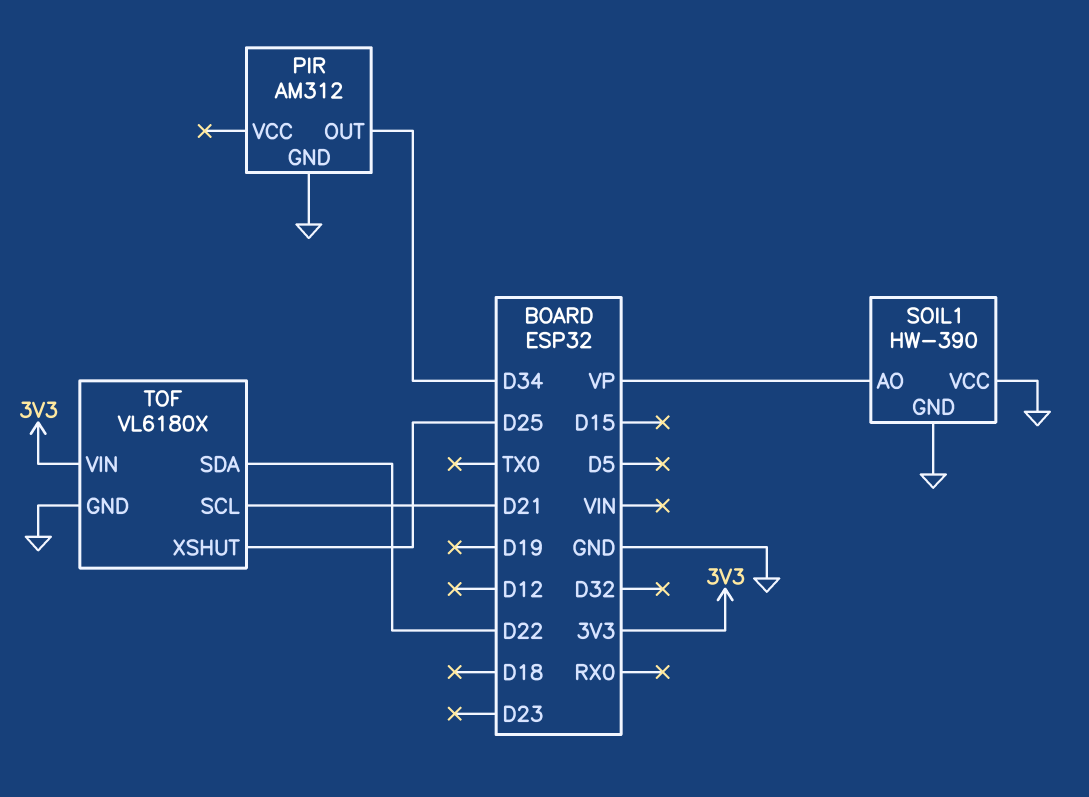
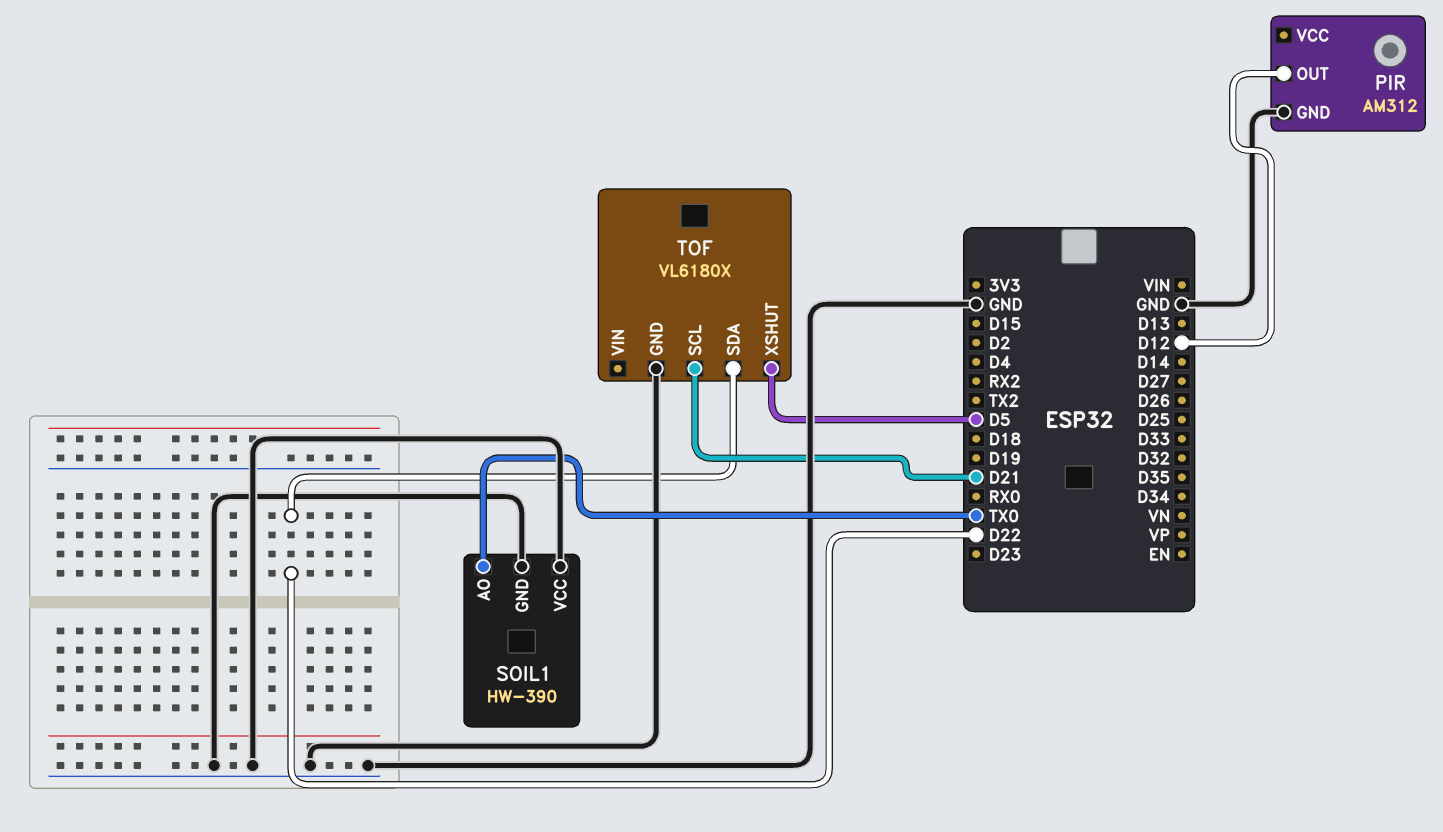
PIR pin OUT: D34 -> D12
SOIL1 pin AO: VP -> TX0
TOF pin VIN: 3V3 -> none
TOF pin XSHUT: D25 -> D5

